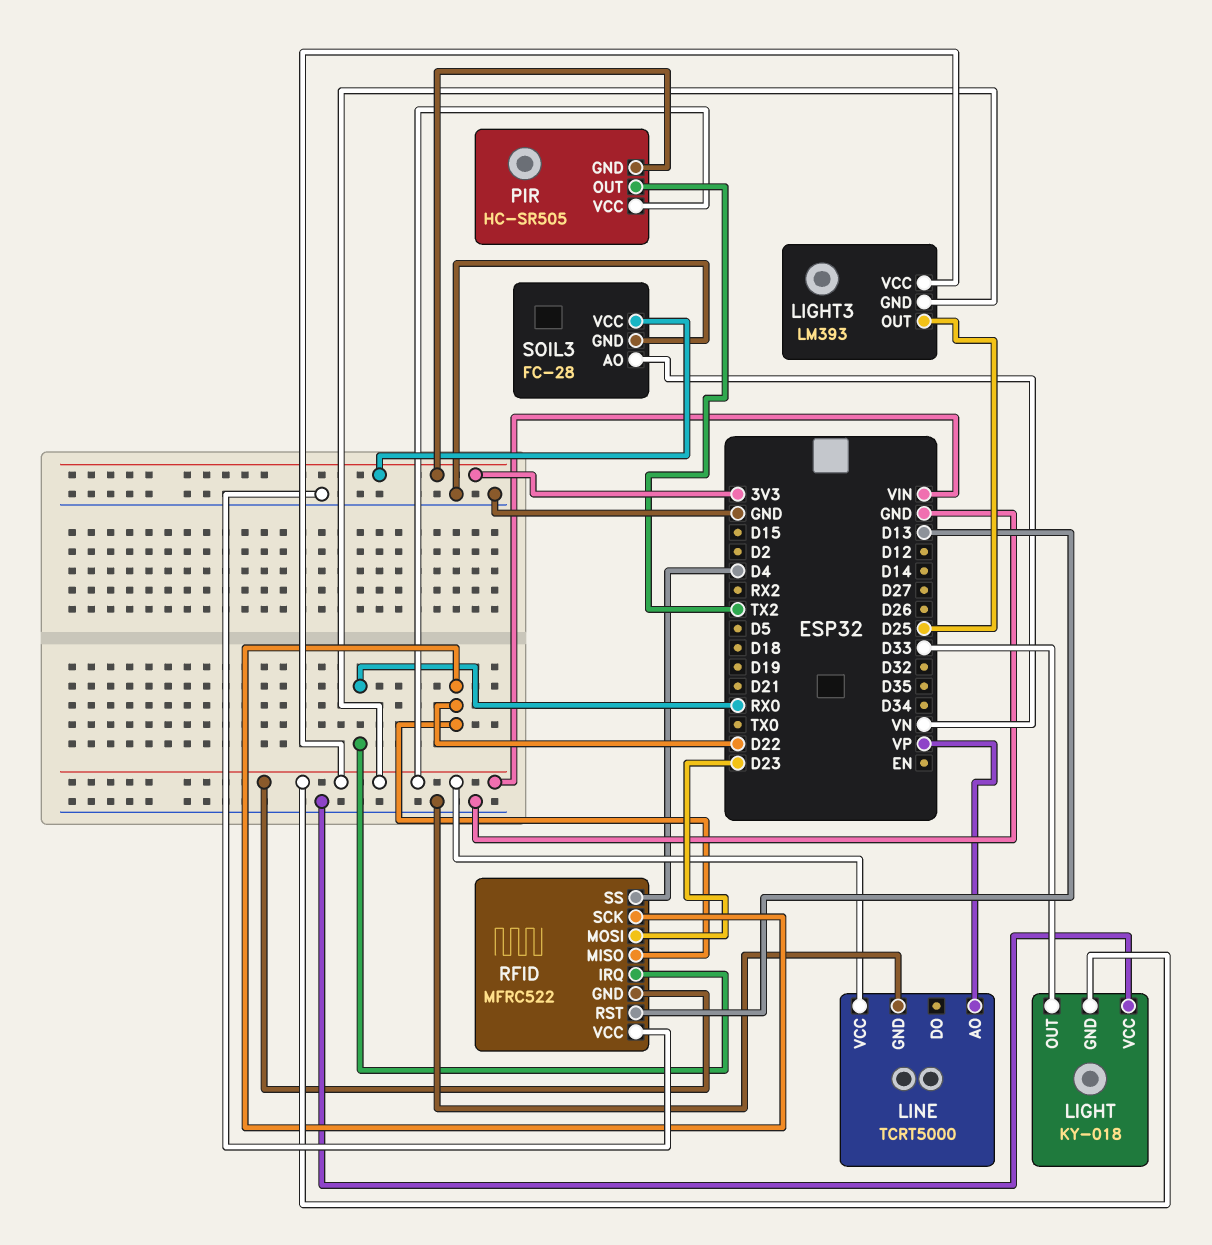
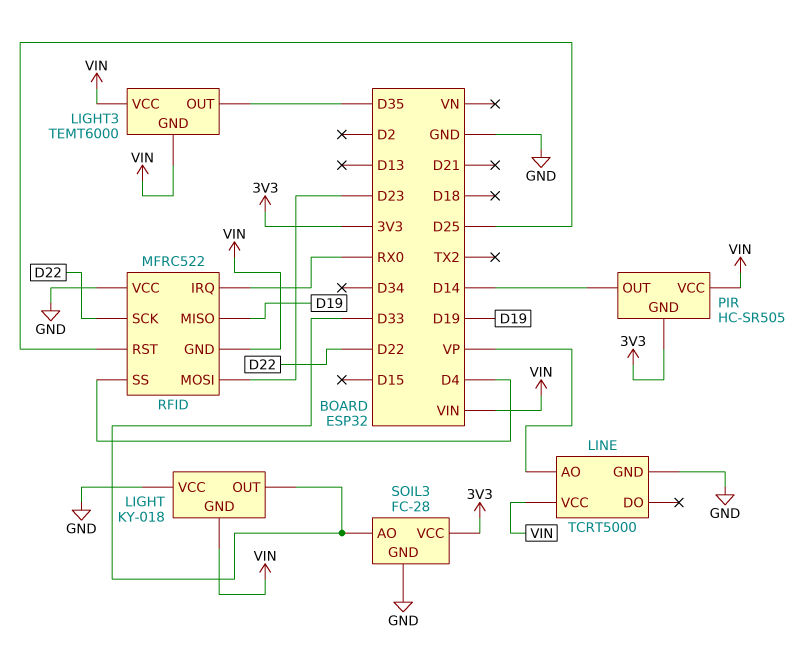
LIGHT3: LM393 -> TEMT6000
LIGHT3 pin OUT: D25 -> D35
PIR pin OUT: TX2 -> D14
RFID pin MISO: D22 -> D19
RFID pin RST: D13 -> D25
SOIL3 pin AO: VN -> D33

